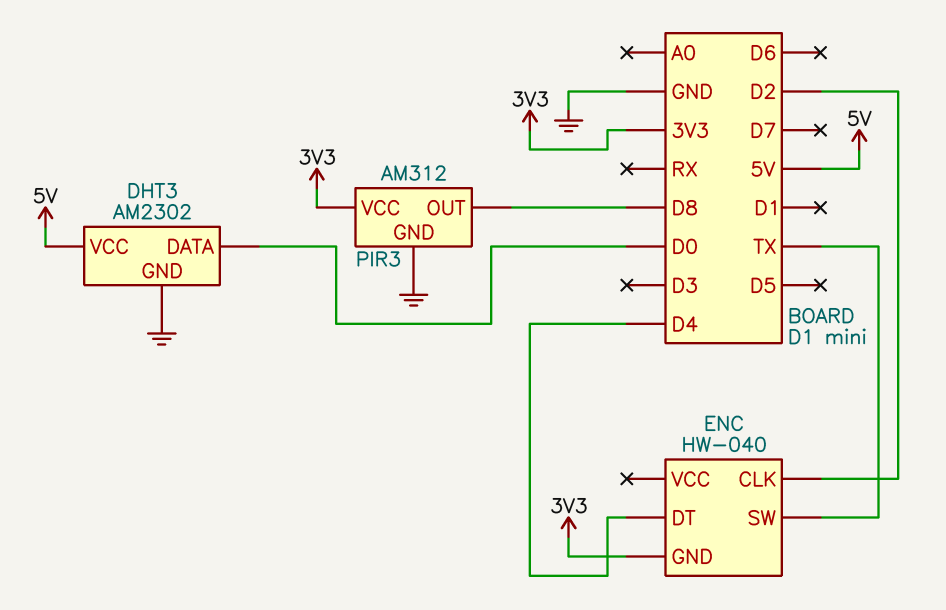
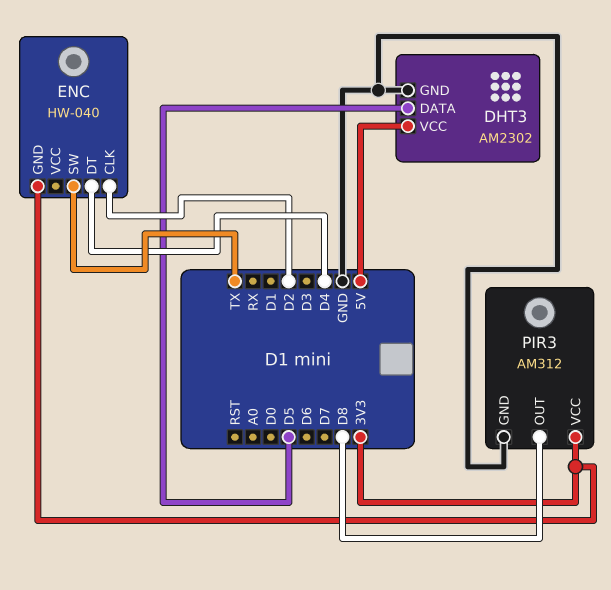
DHT3 pin DATA: D0 -> D5

